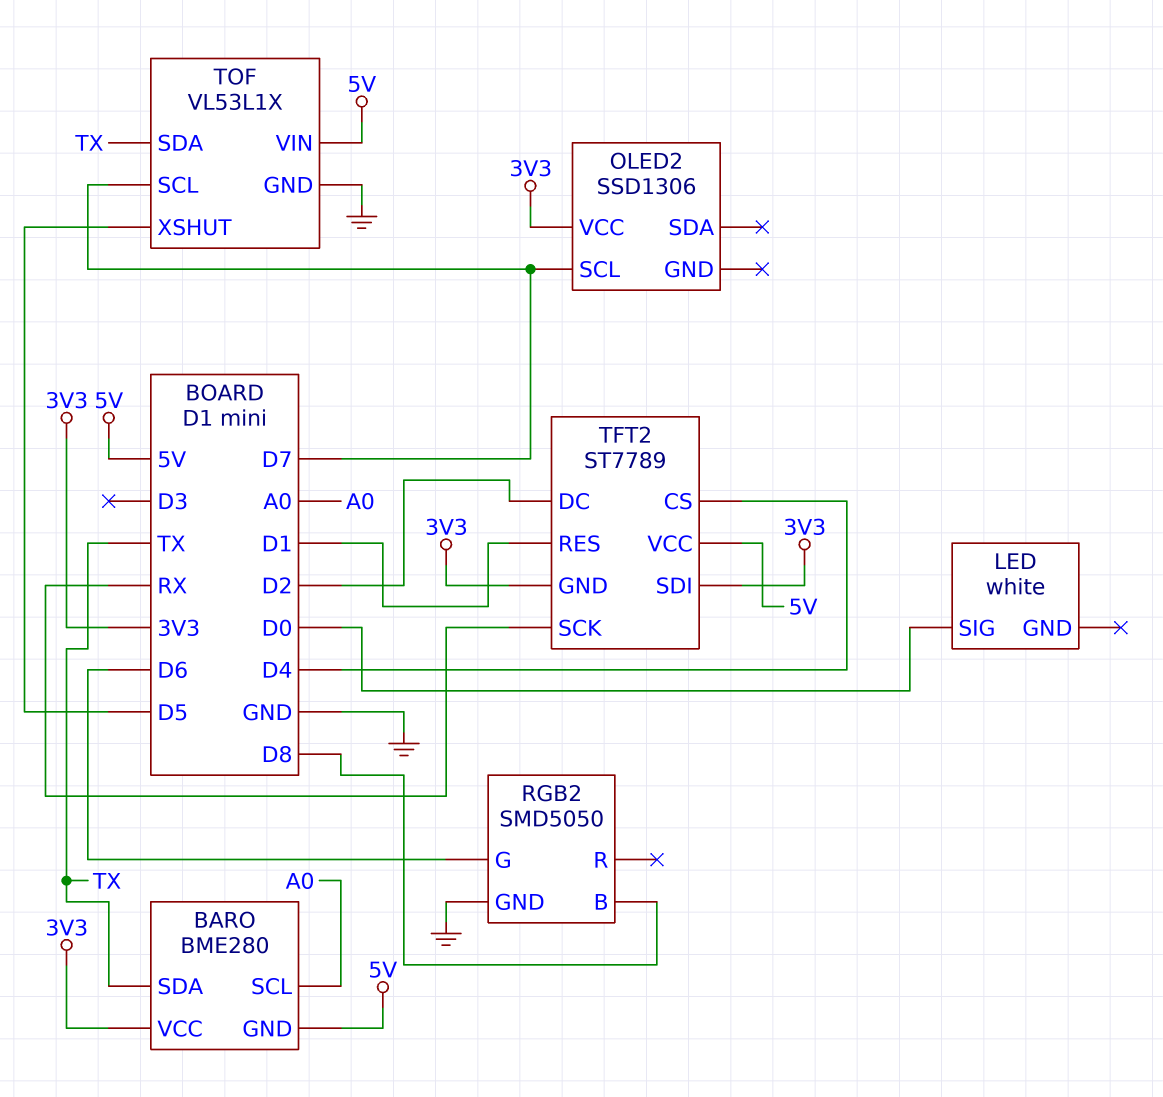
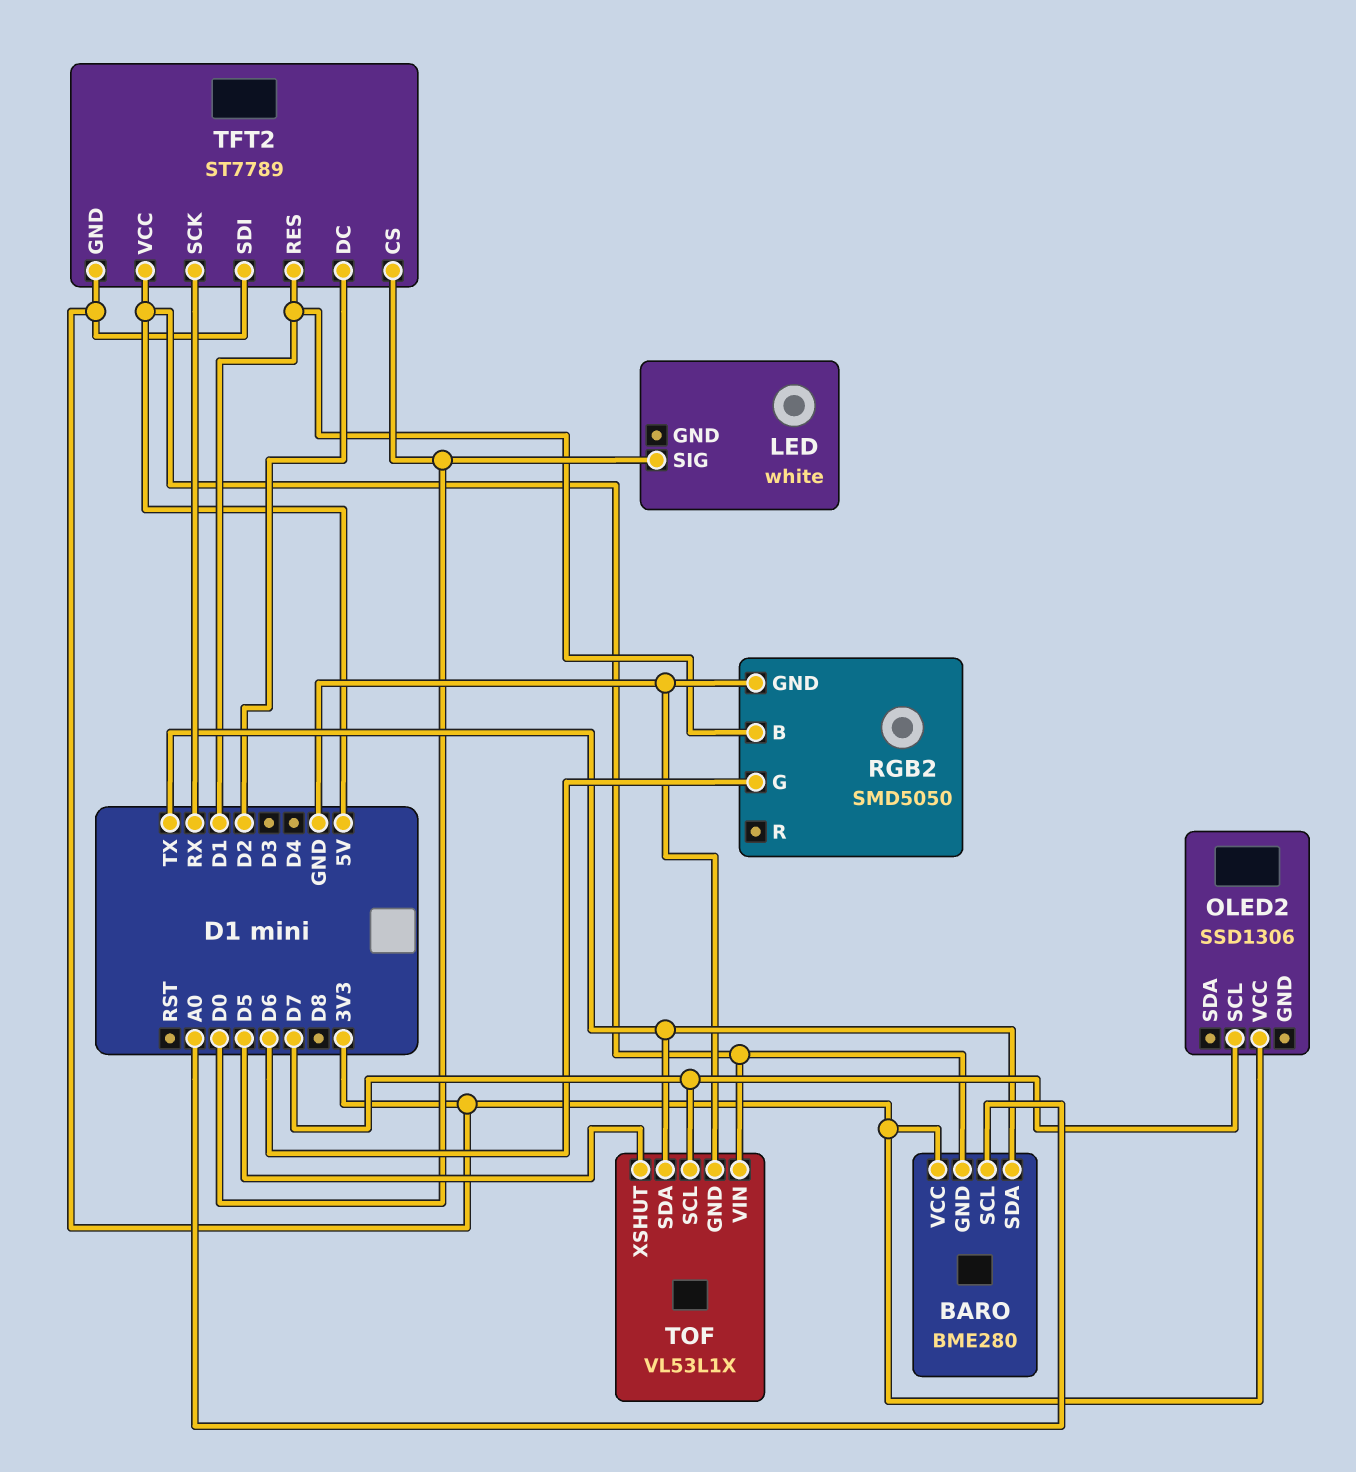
RGB2 pin B: D8 -> D1
TFT2 pin CS: D4 -> D0

